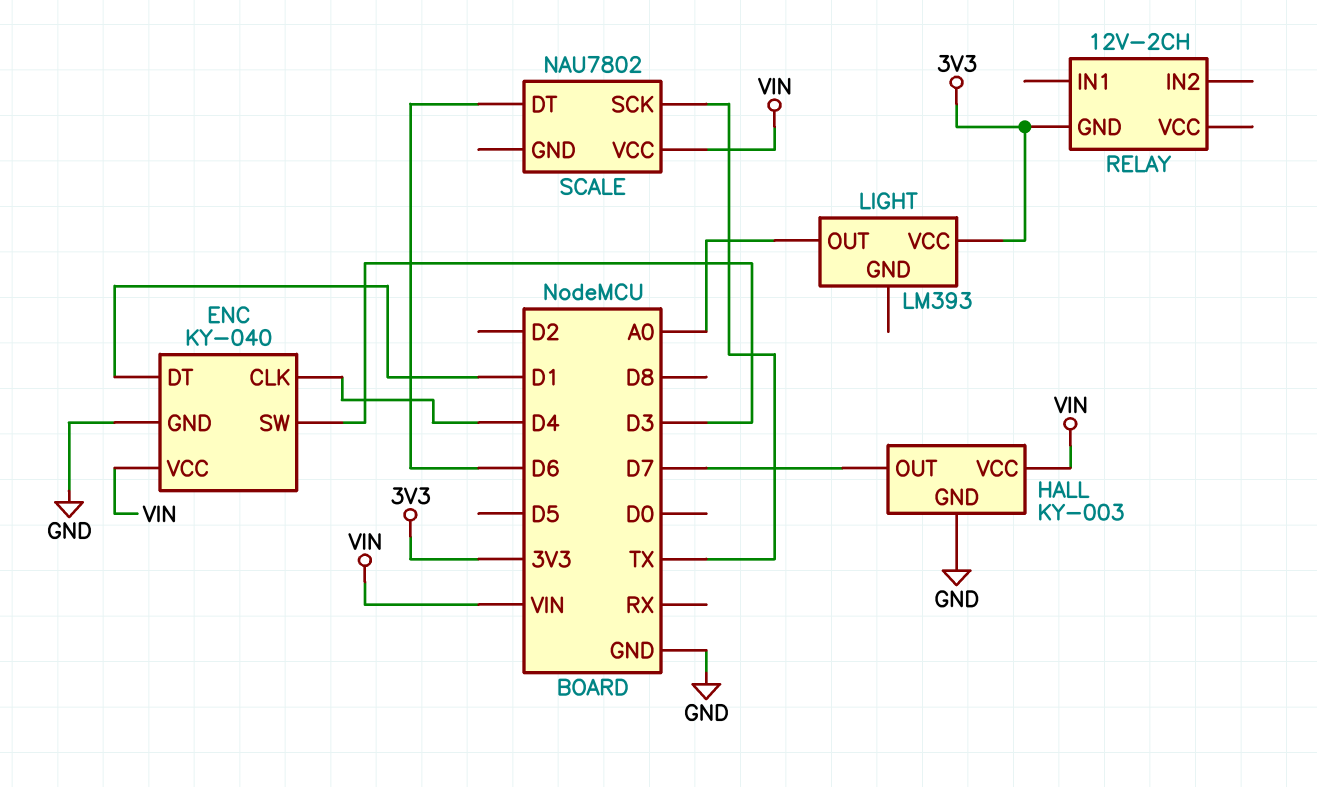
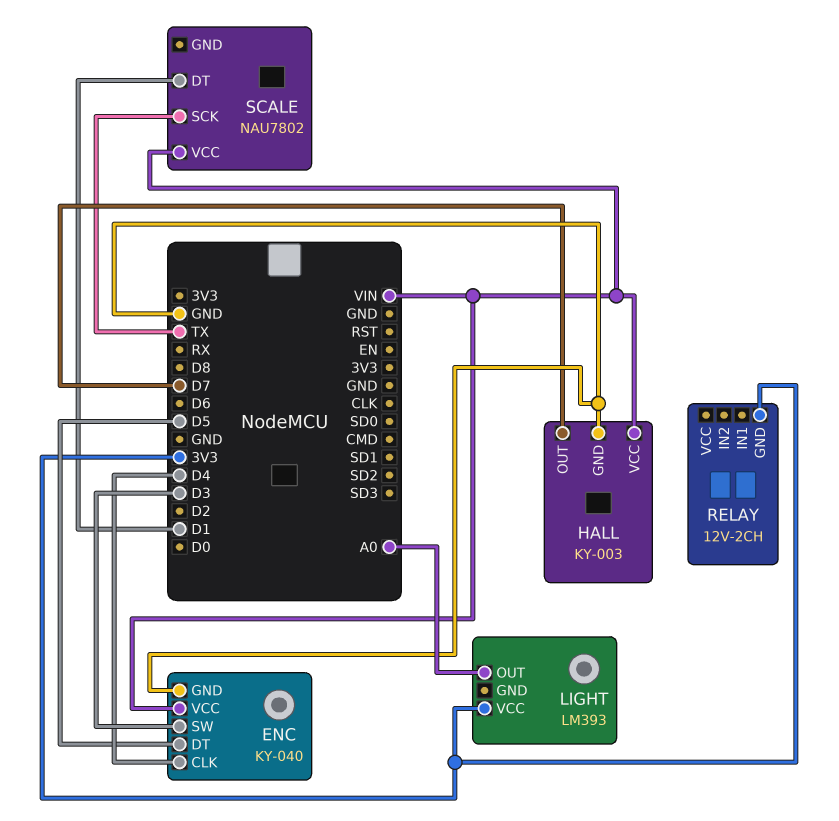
ENC pin DT: D1 -> D5
SCALE pin DT: D6 -> D1

